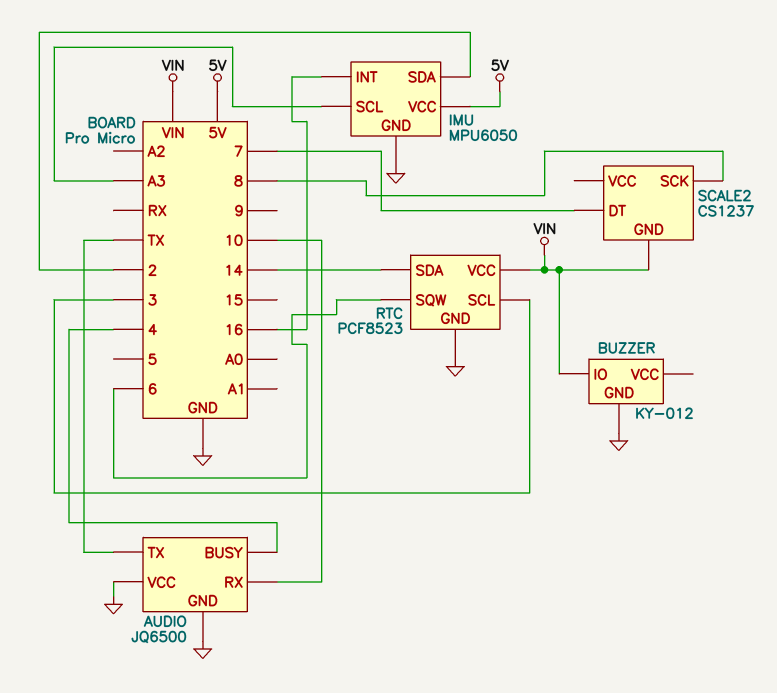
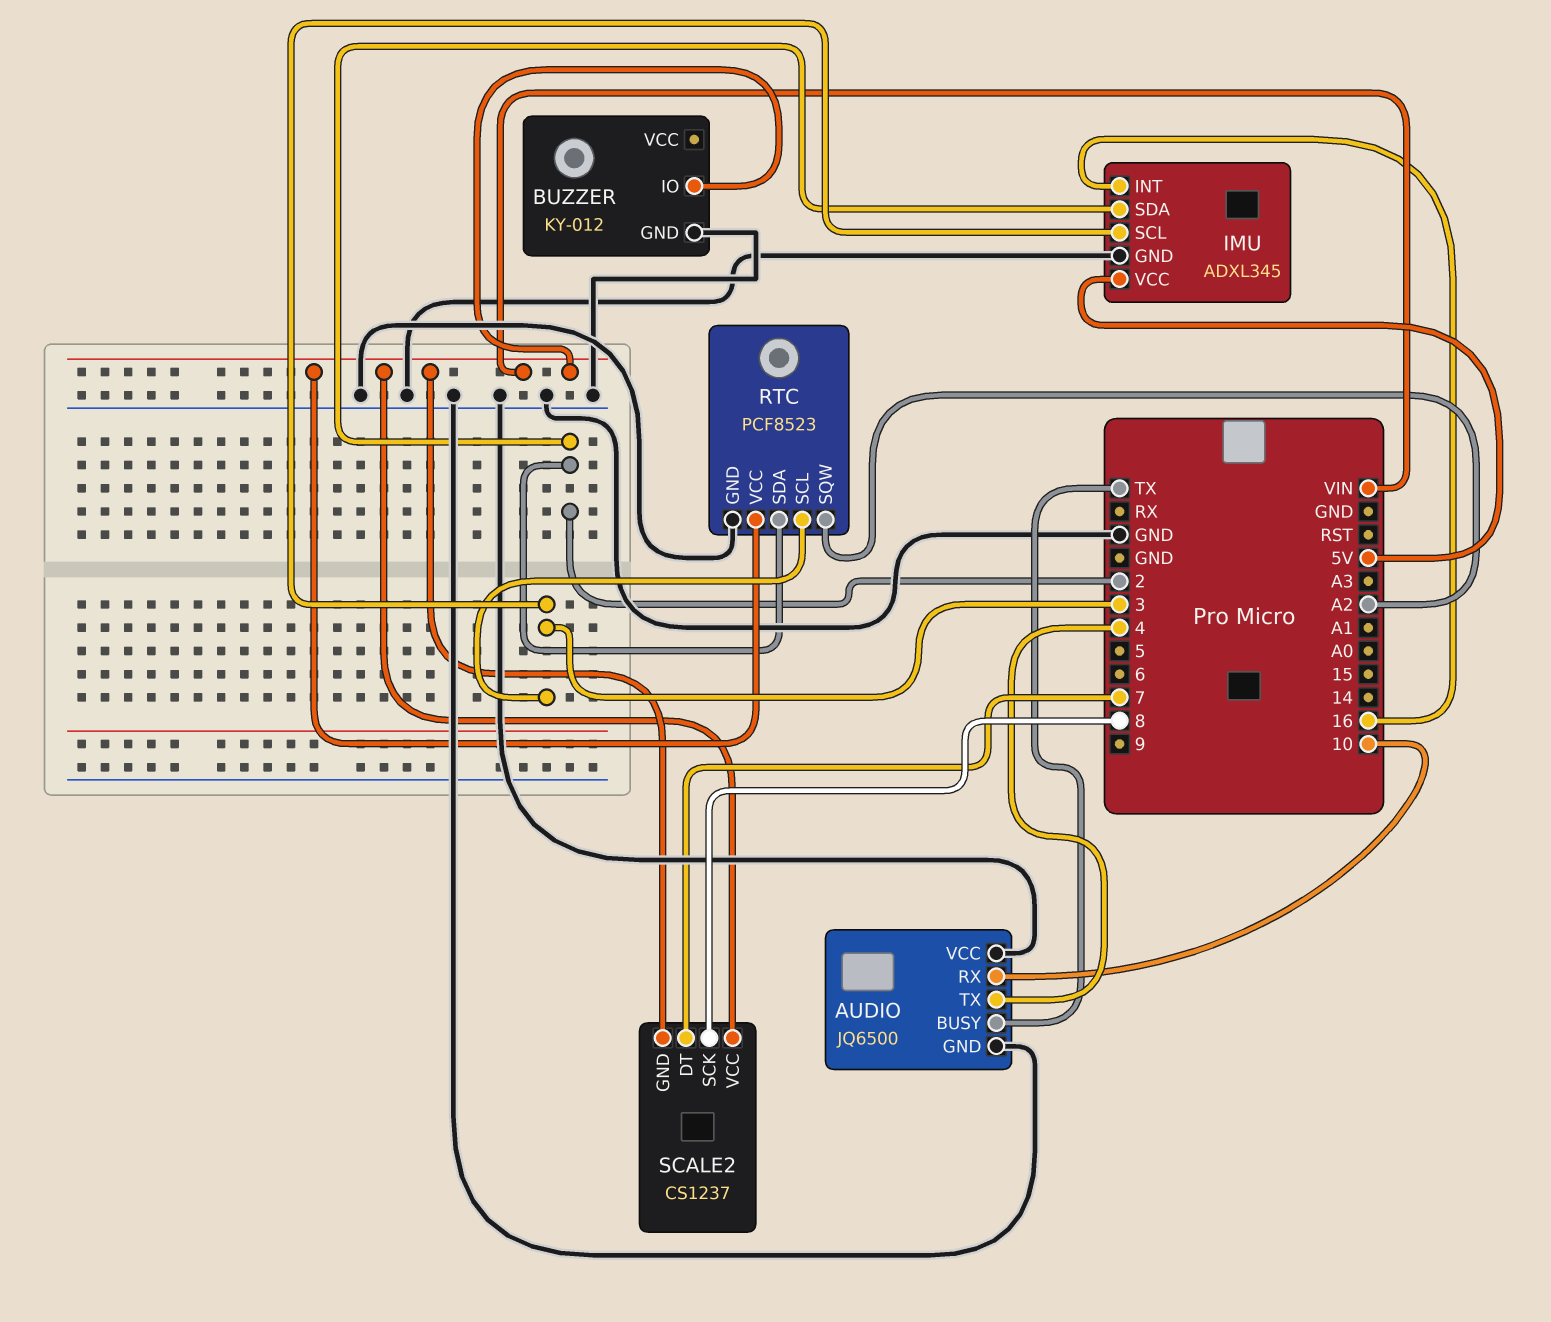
AUDIO pin BUSY: 4 -> TX
AUDIO pin TX: TX -> 4
IMU: MPU6050 -> ADXL345
IMU pin SCL: A3 -> 3
RTC pin SDA: 14 -> 2
RTC pin SQW: 6 -> A2
SCALE2 pin VCC: none -> VIN

